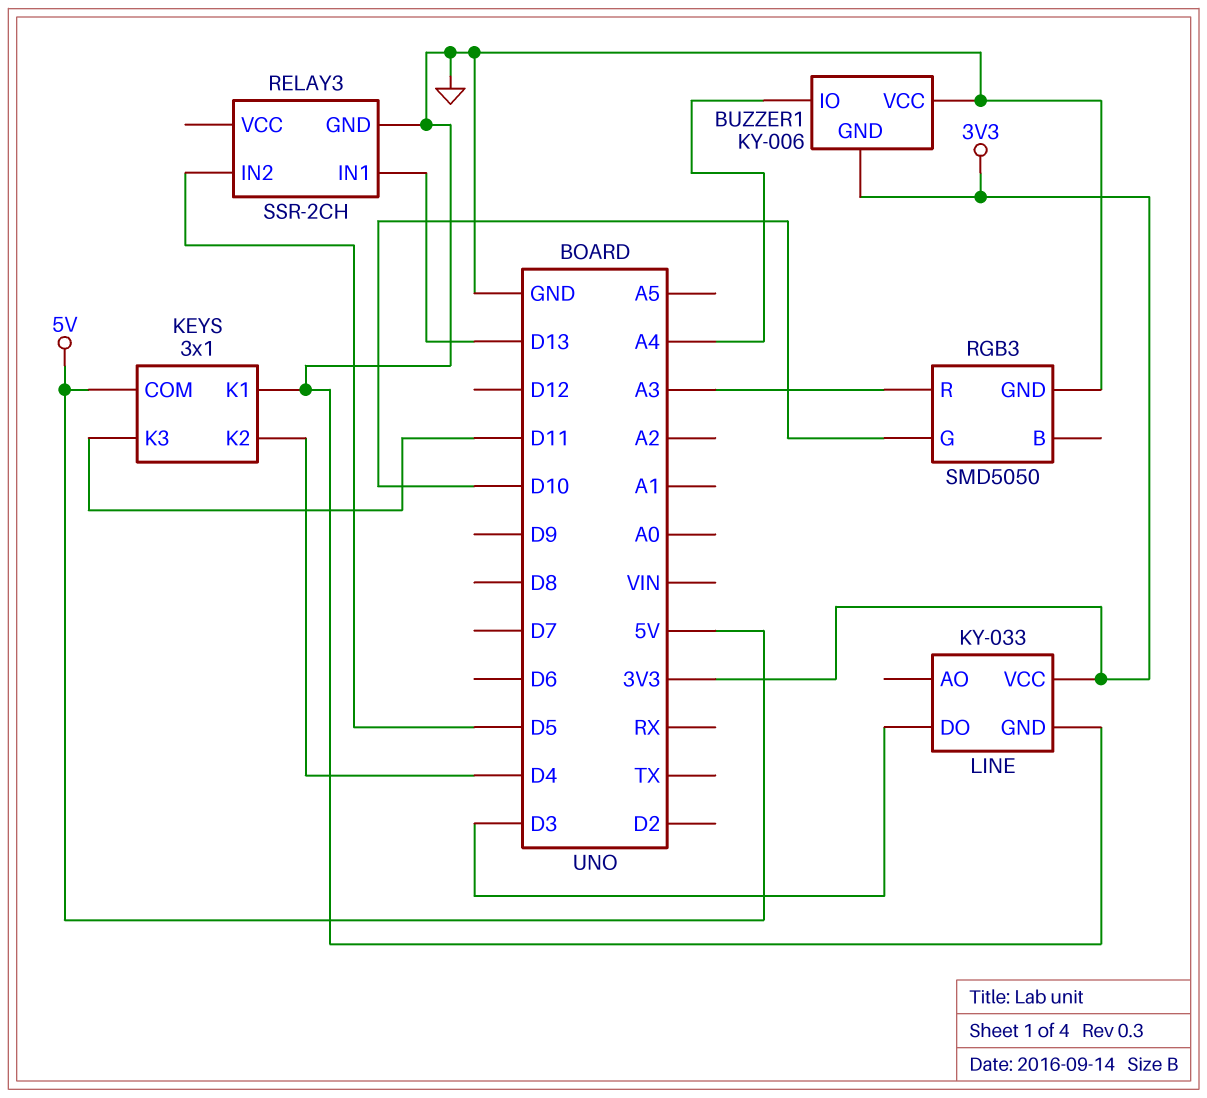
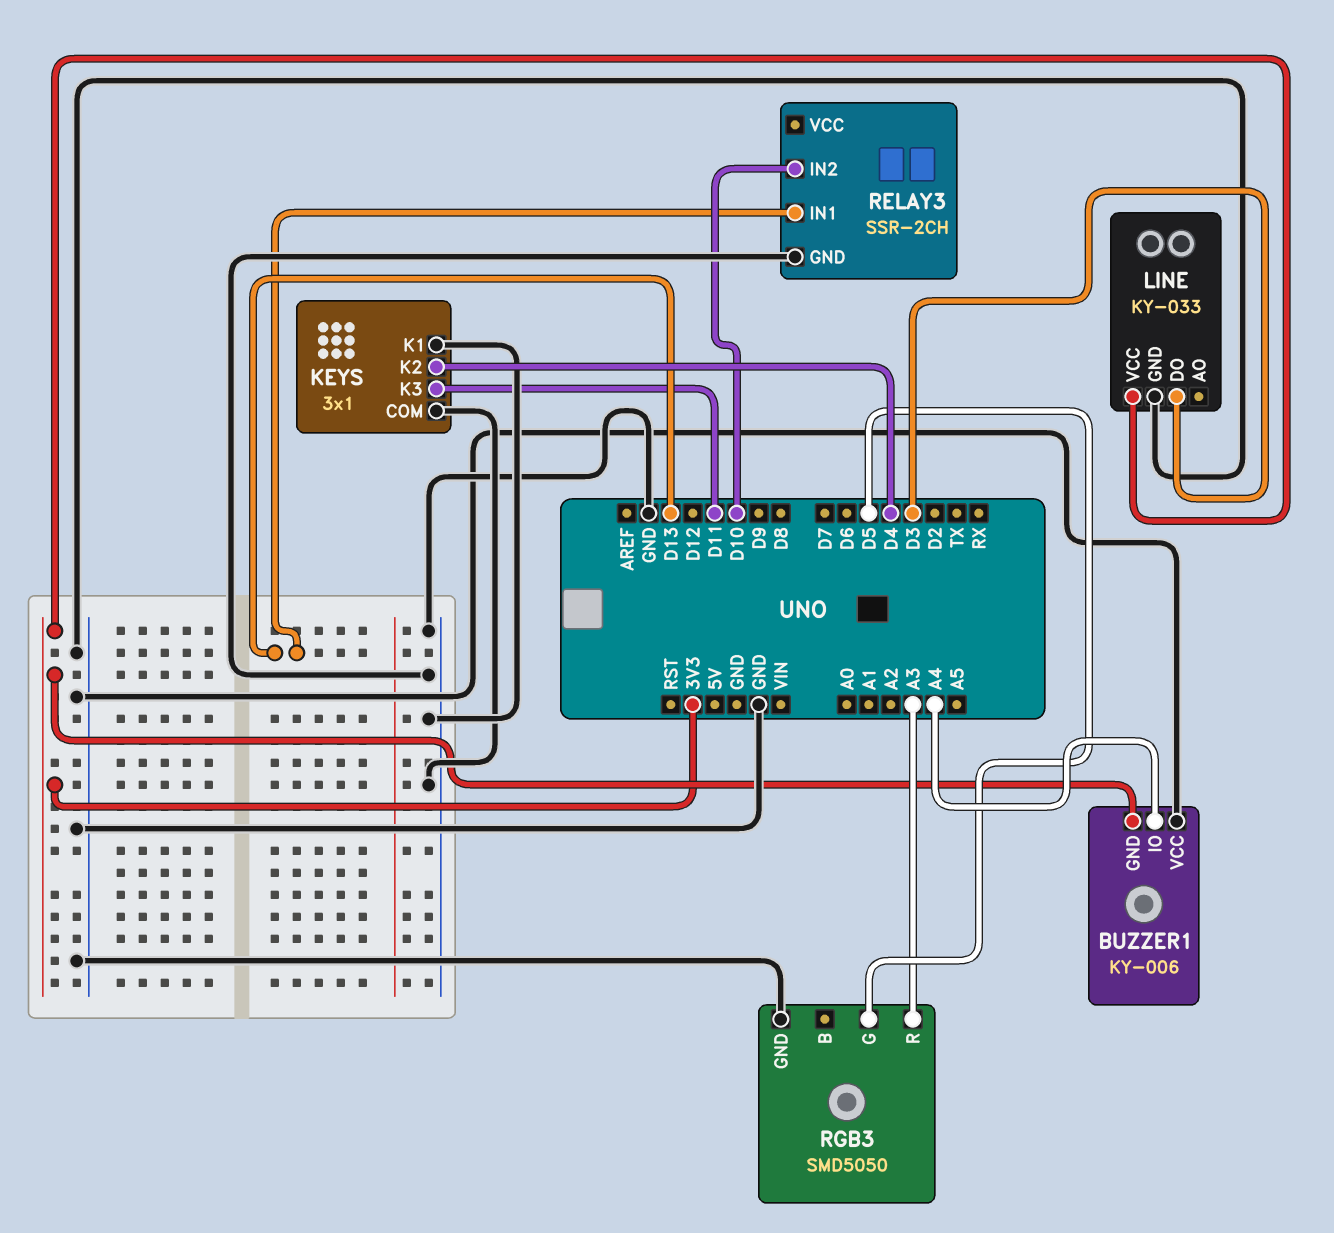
KEYS pin COM: 5V -> GND
RELAY3 pin IN2: D5 -> D10
RGB3 pin G: D10 -> D5

